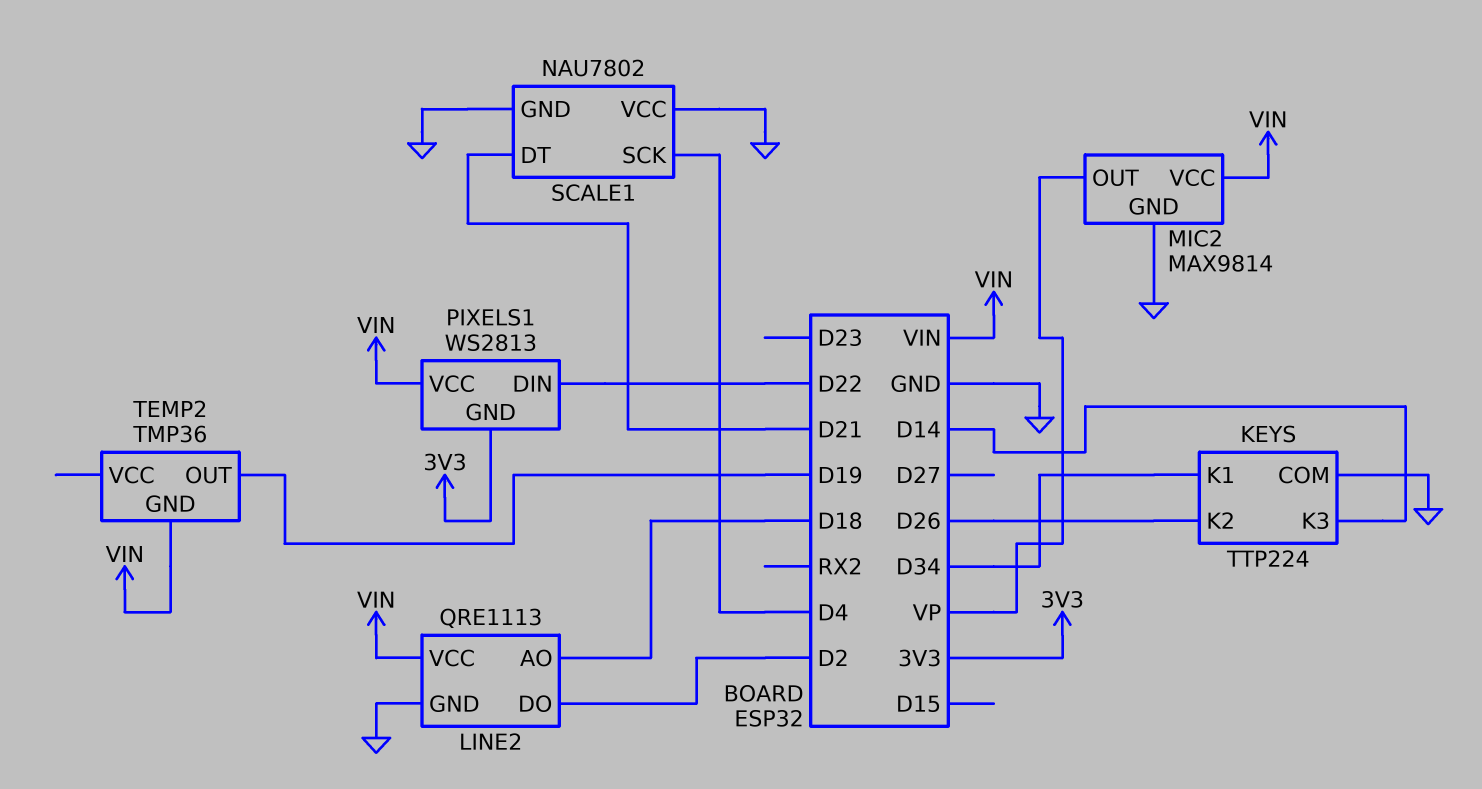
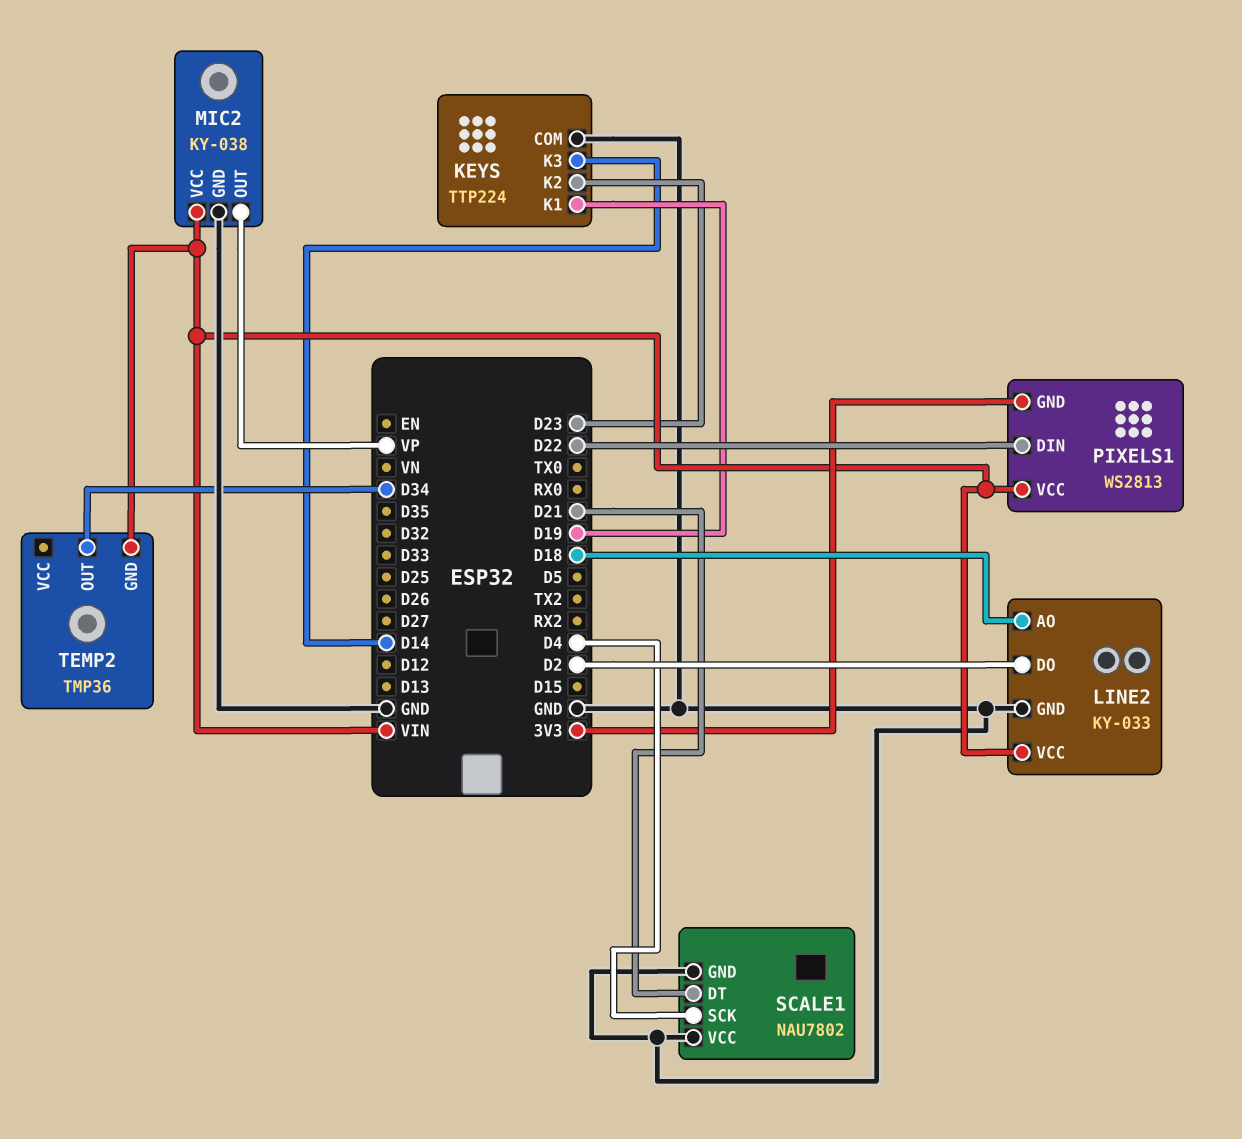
KEYS pin K1: D34 -> D19
KEYS pin K2: D26 -> D23
LINE2: QRE1113 -> KY-033
MIC2: MAX9814 -> KY-038
TEMP2 pin OUT: D19 -> D34

